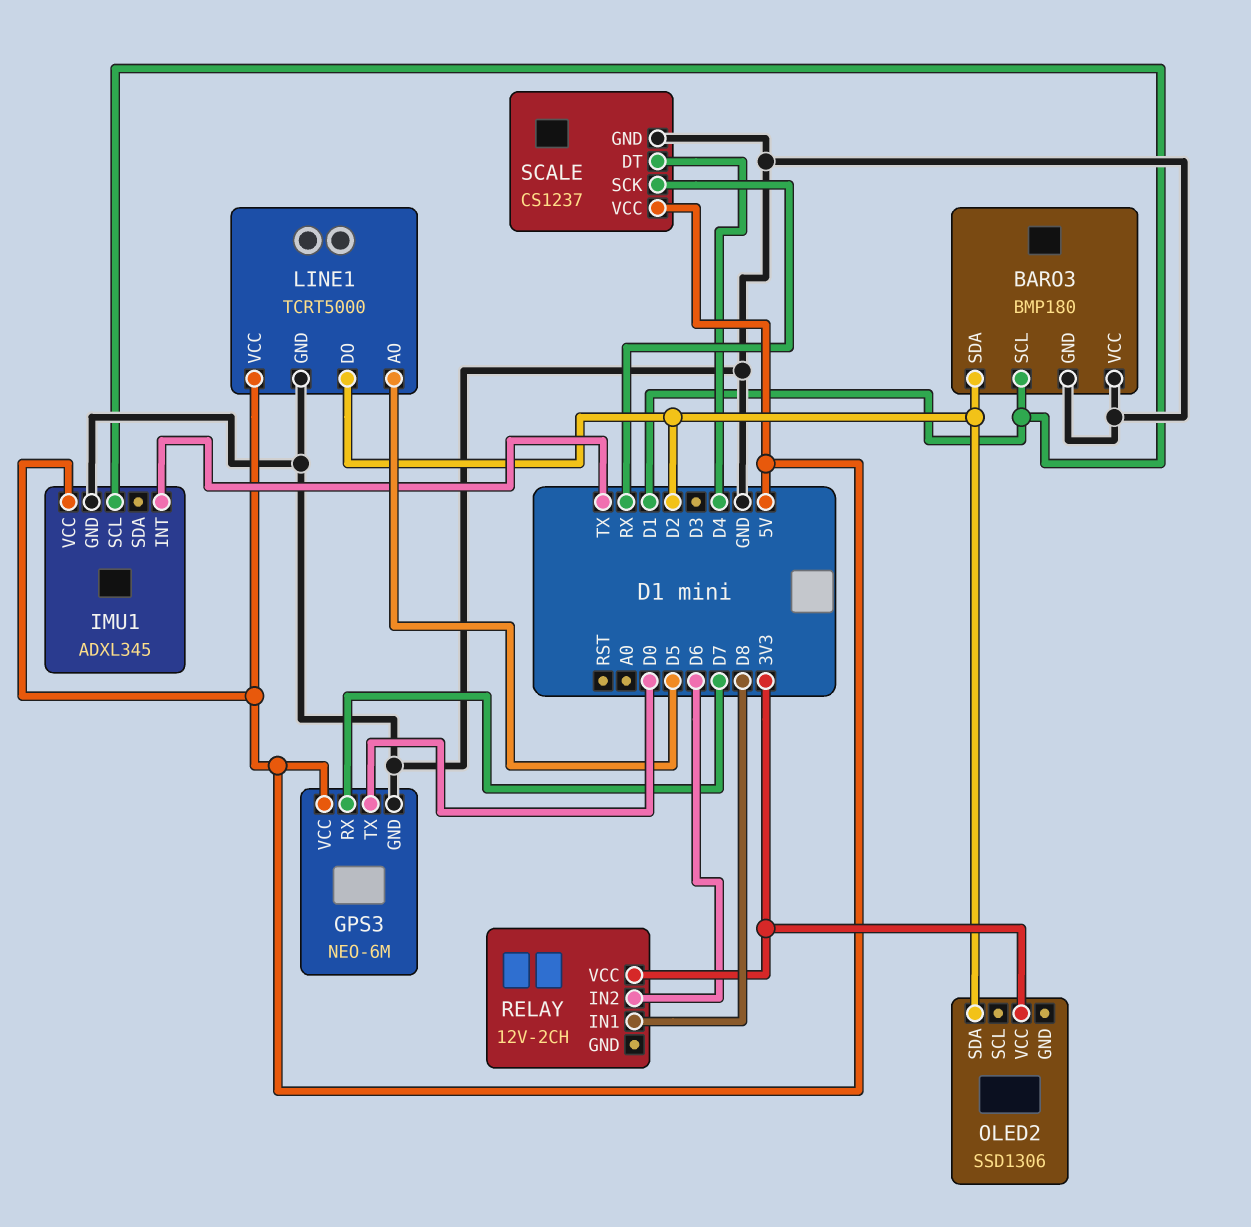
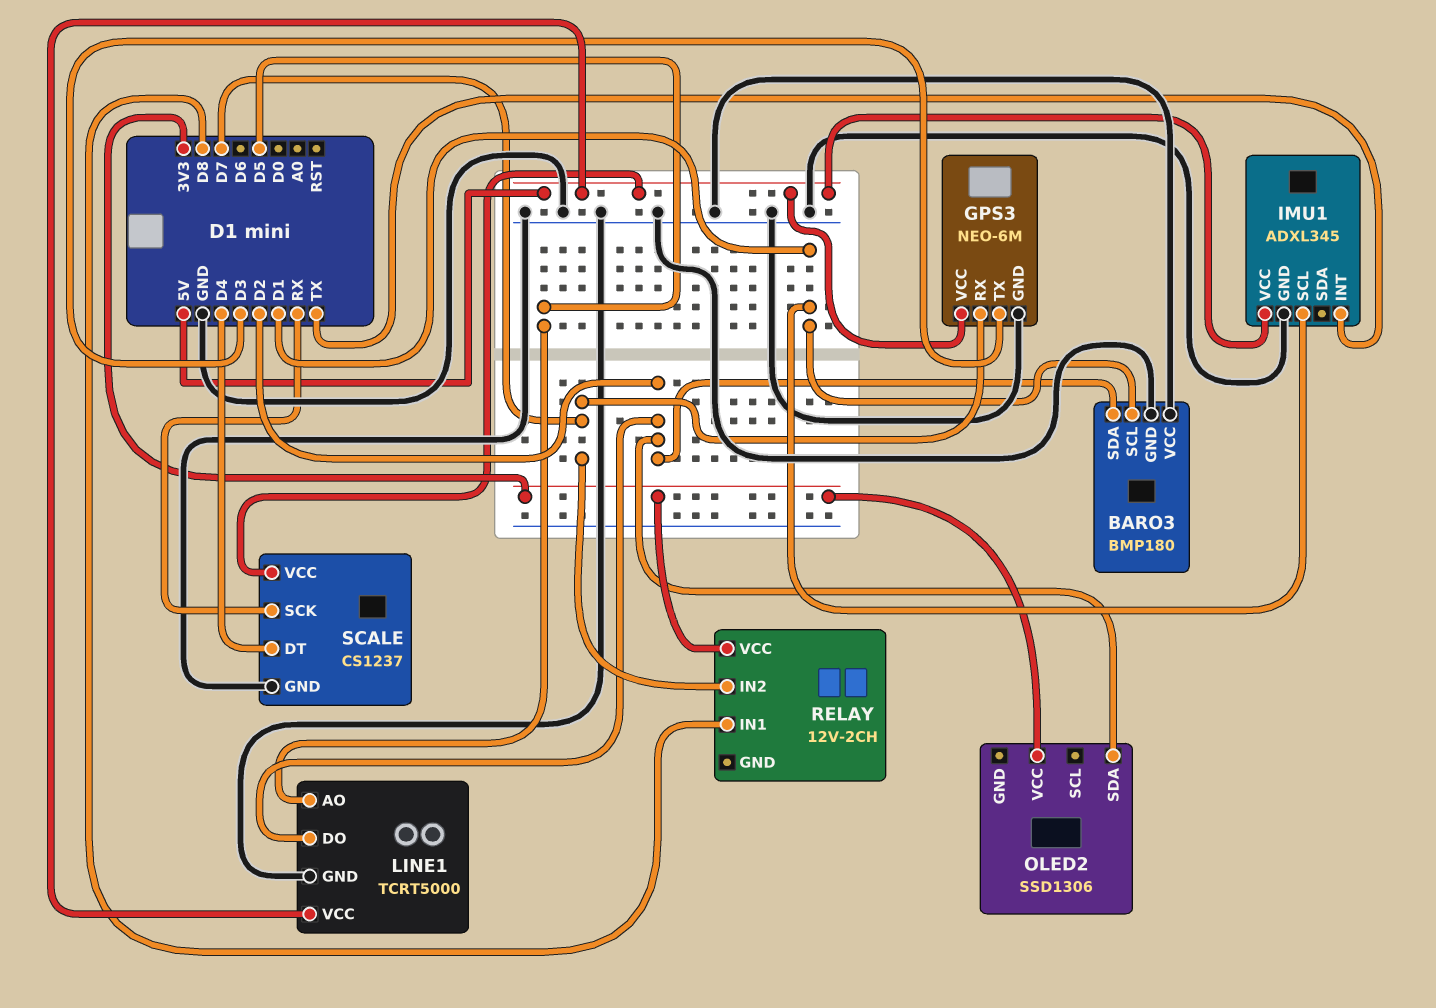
GPS3 pin TX: D0 -> D3
RELAY pin IN2: D6 -> D7

